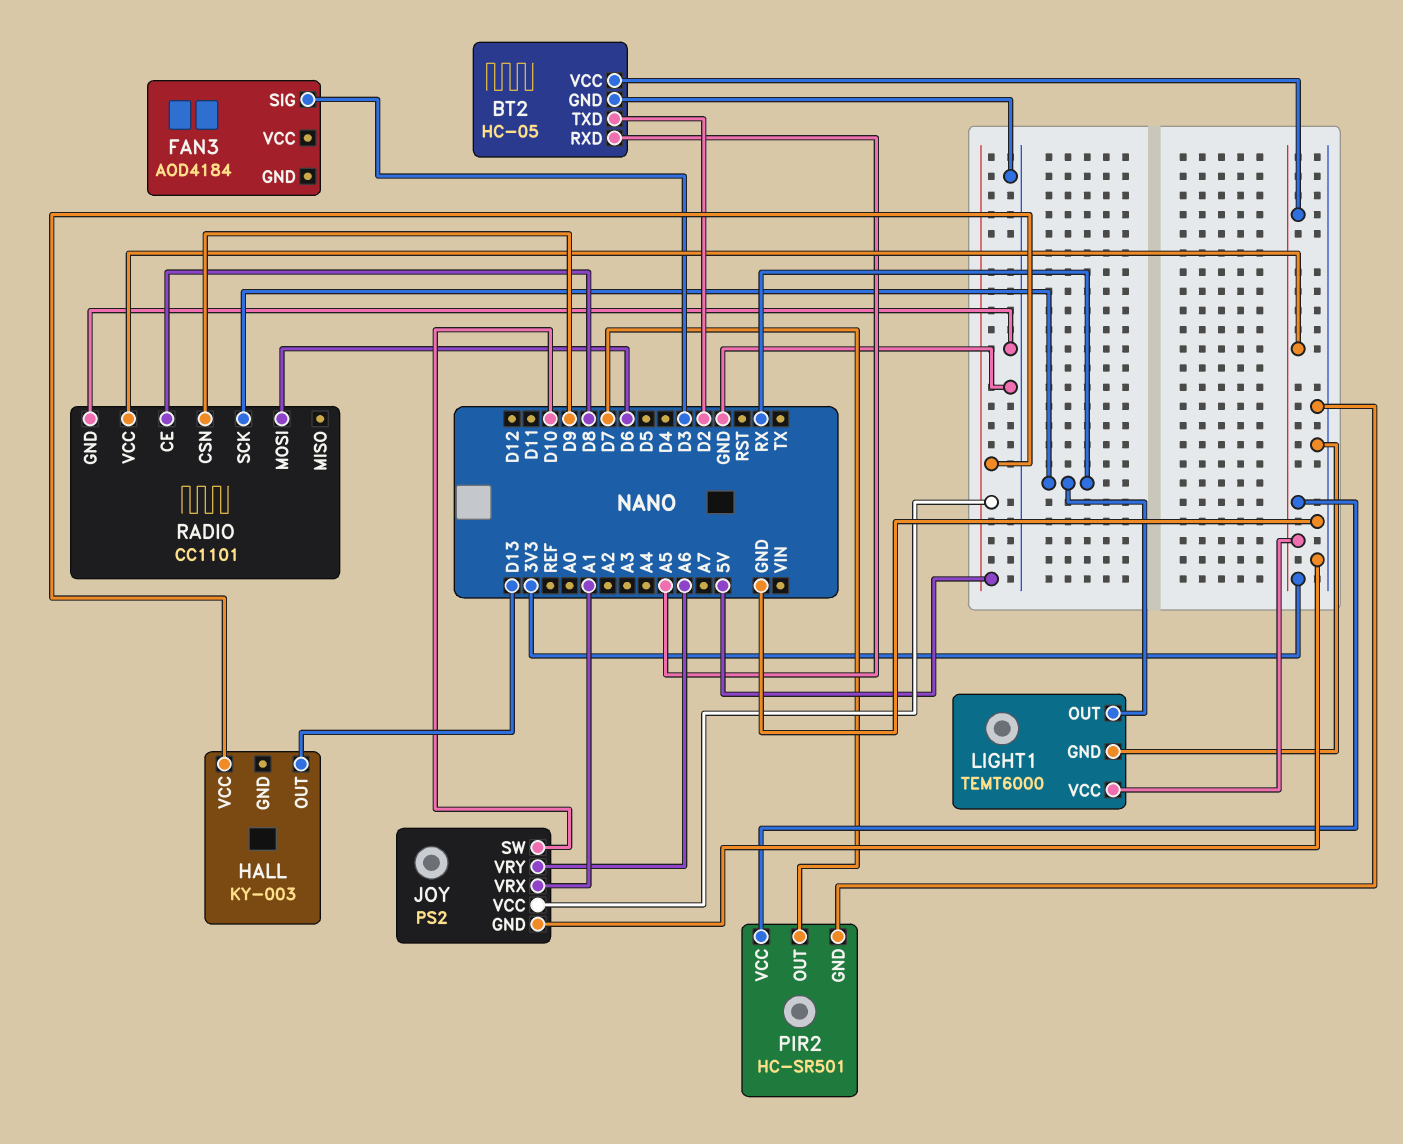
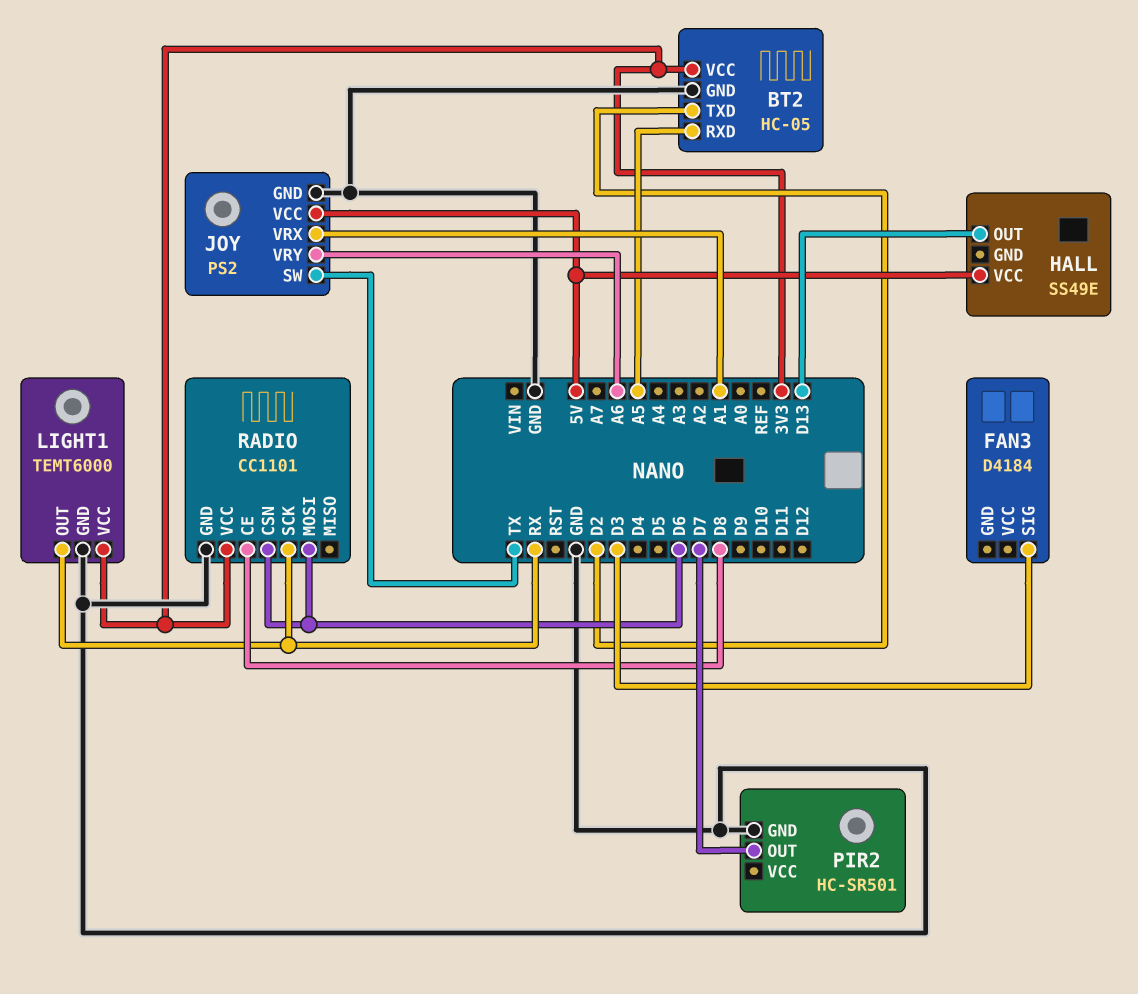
FAN3: AOD4184 -> D4184
HALL: KY-003 -> SS49E
JOY pin SW: D10 -> TX
PIR2 pin VCC: 3V3 -> none
RADIO pin CSN: D9 -> D6

